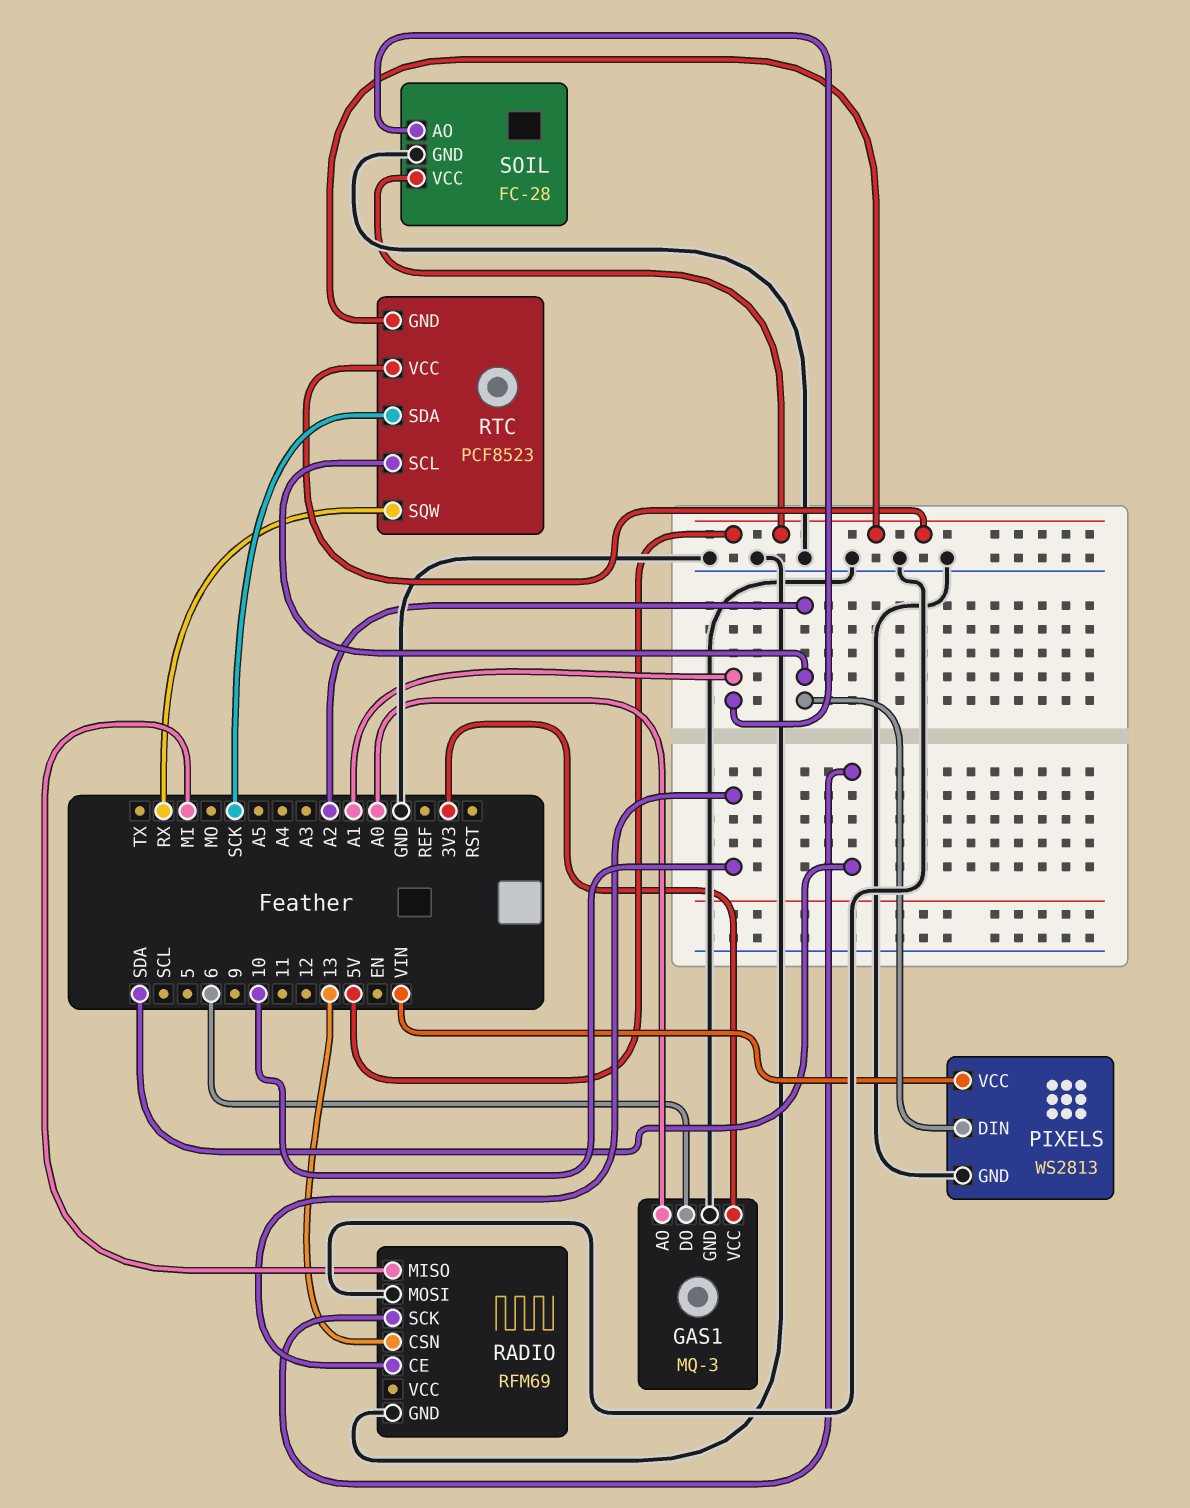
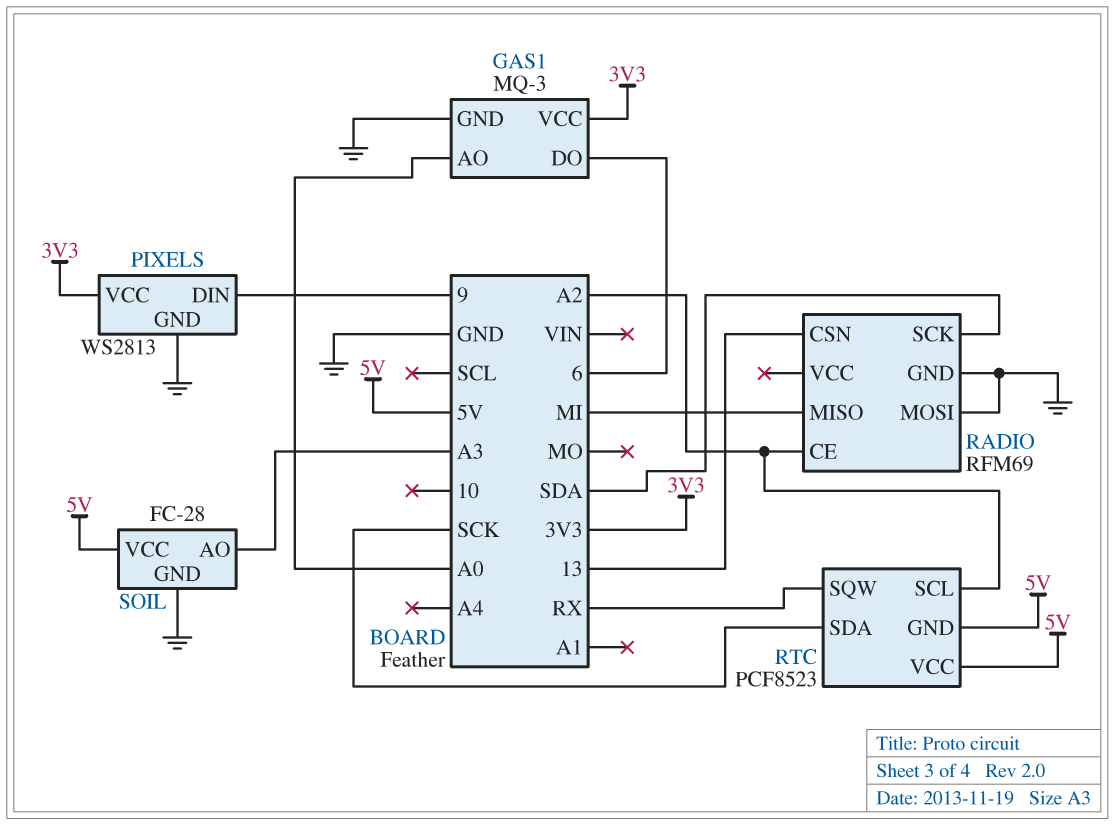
PIXELS pin DIN: A2 -> 9
PIXELS pin VCC: VIN -> 3V3
RADIO pin CE: 10 -> A2
SOIL pin AO: A1 -> A3

